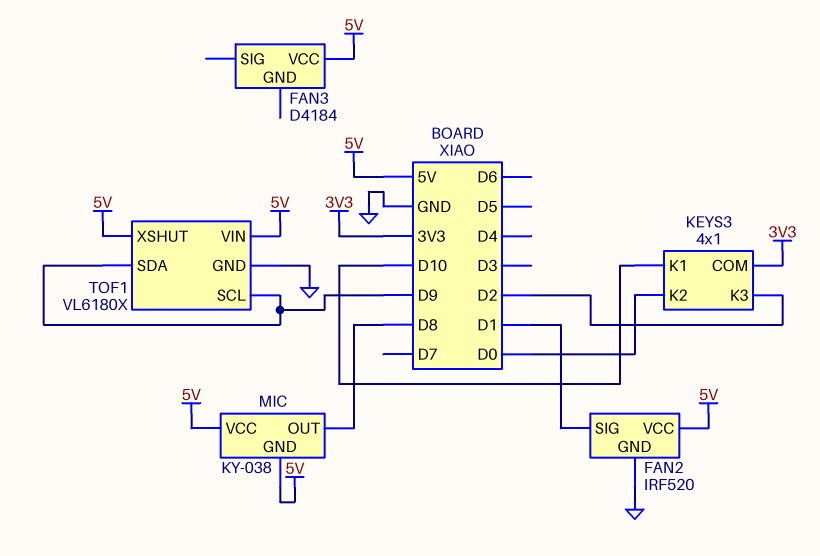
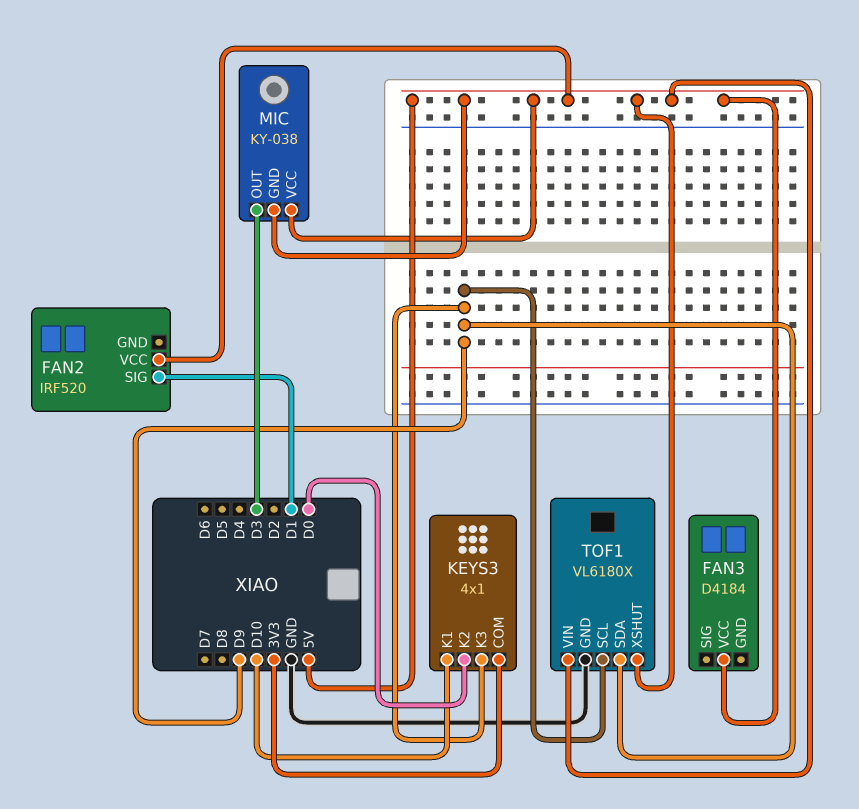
FAN2 pin GND: GND -> none
KEYS3 pin K3: D2 -> D9
MIC pin OUT: D8 -> D3

